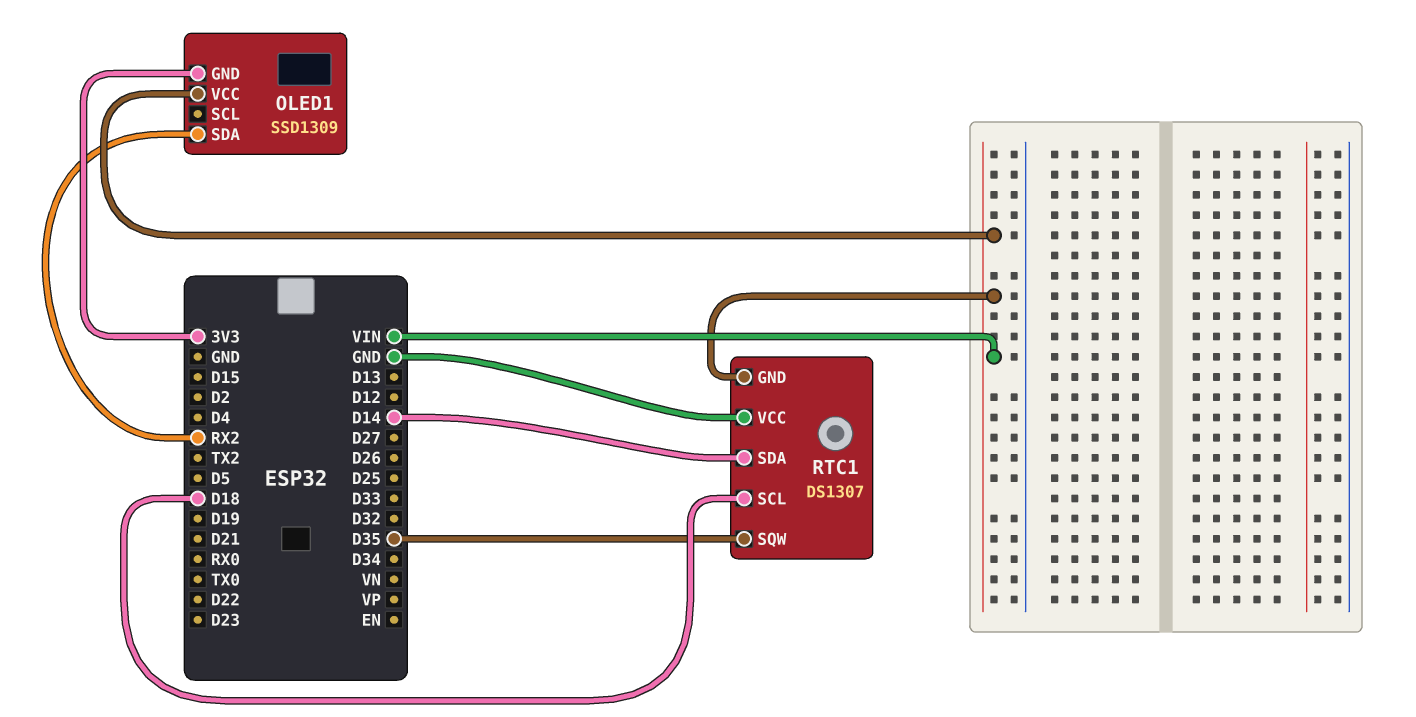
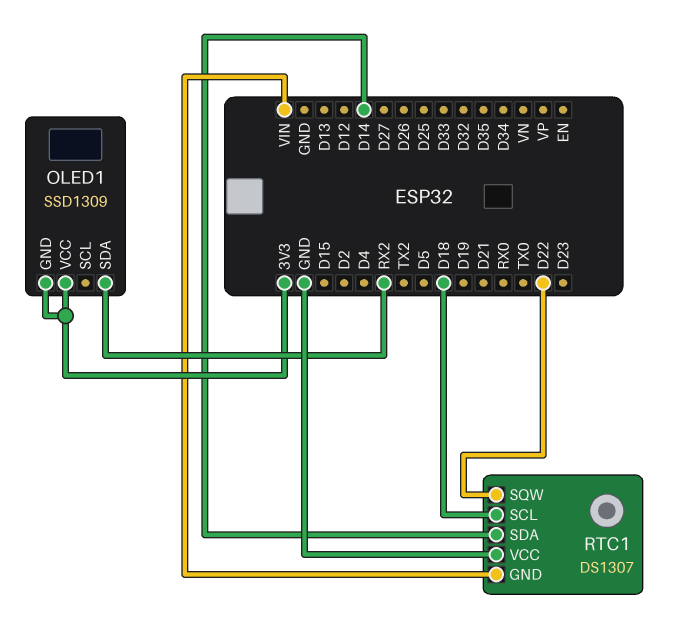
OLED1 pin VCC: VIN -> 3V3
RTC1 pin SQW: D35 -> D22

